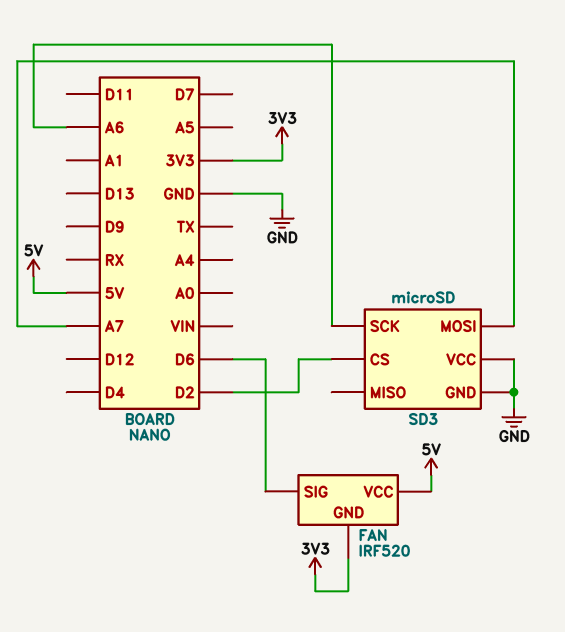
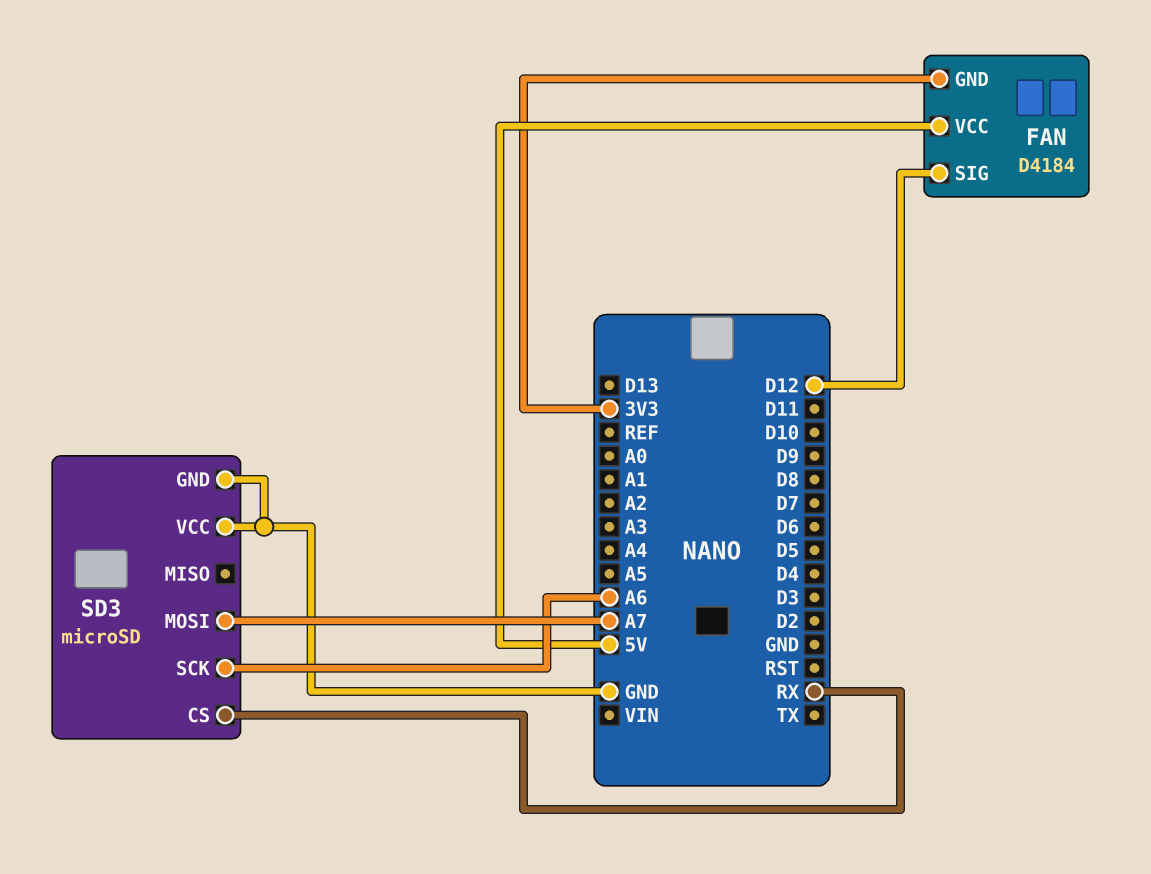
FAN: IRF520 -> D4184
FAN pin SIG: D6 -> D12
SD3 pin CS: D2 -> RX

